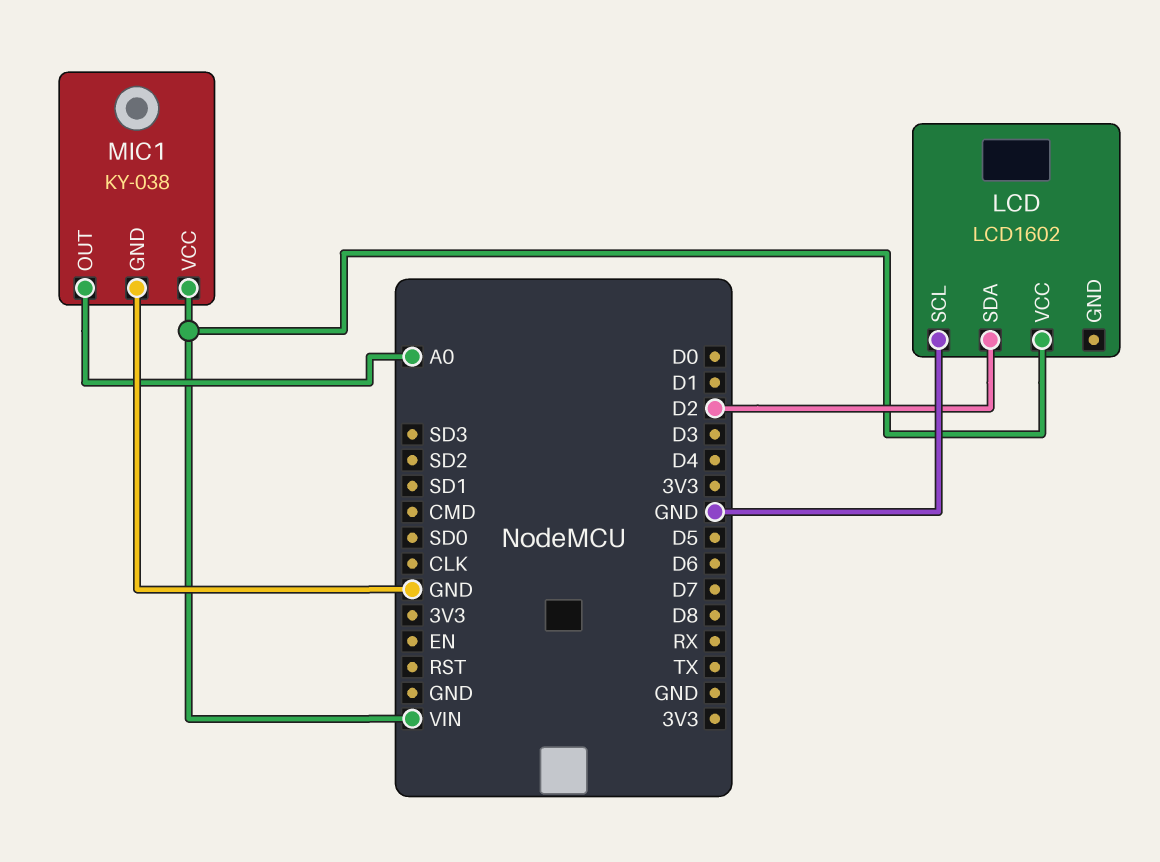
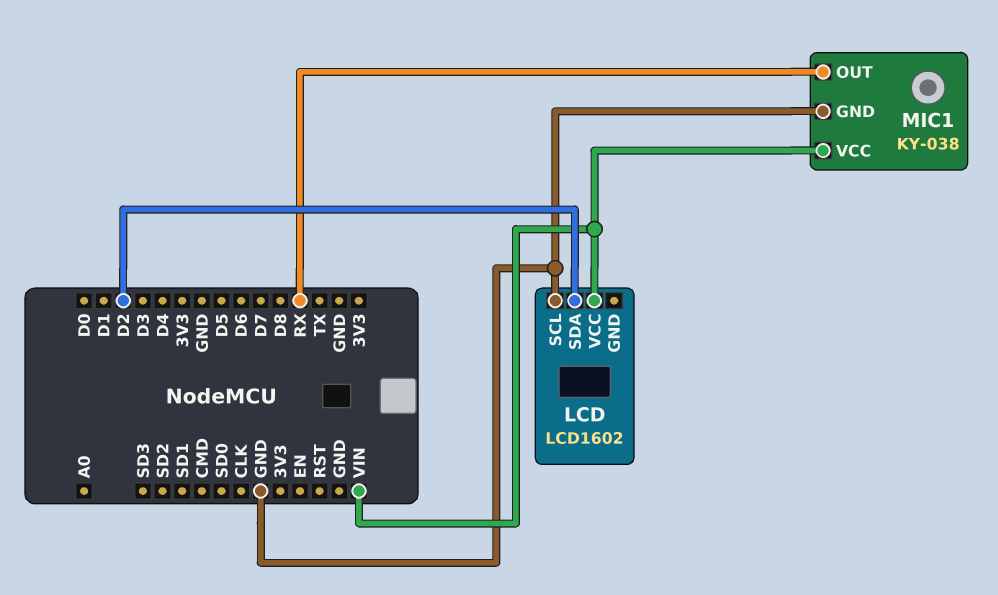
MIC1 pin OUT: A0 -> RX

